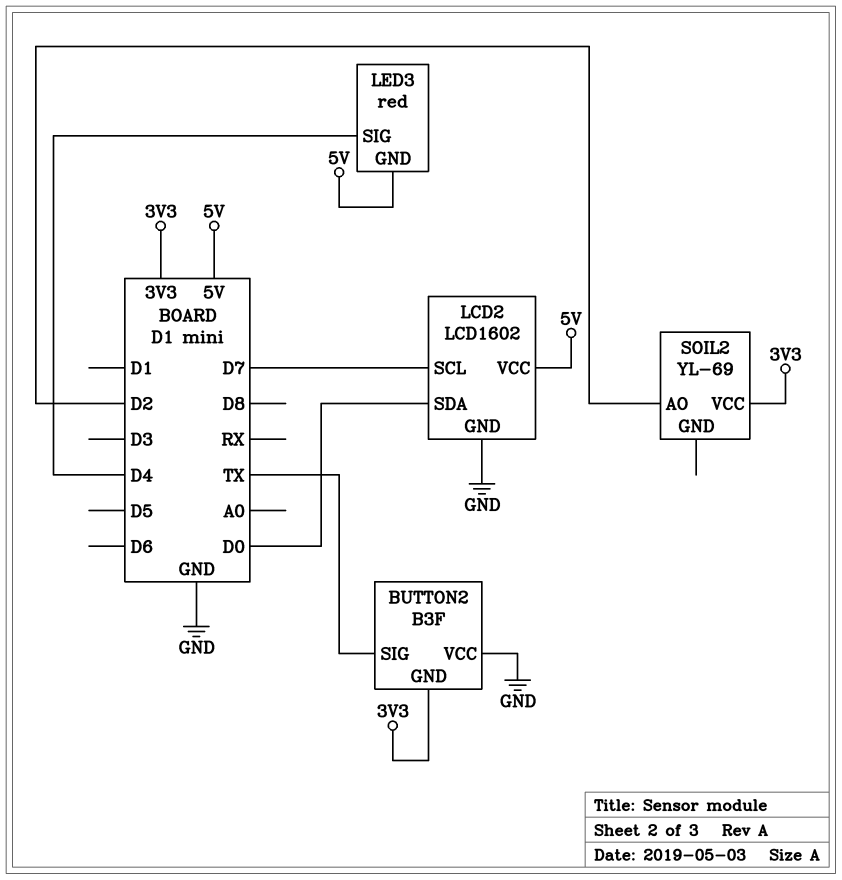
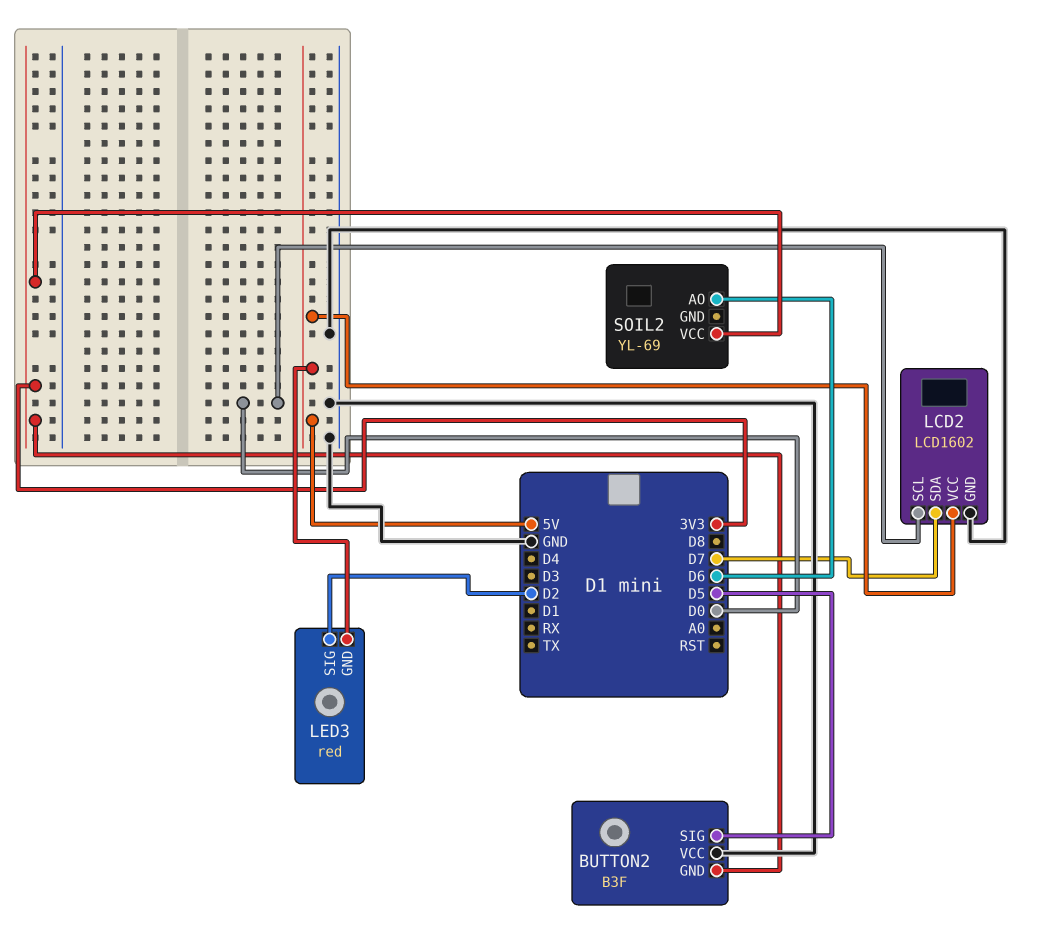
BUTTON2 pin SIG: TX -> D5
LCD2 pin SCL: D7 -> D0
LCD2 pin SDA: D0 -> D7
LED3 pin SIG: D4 -> D2
SOIL2 pin AO: D2 -> D6

